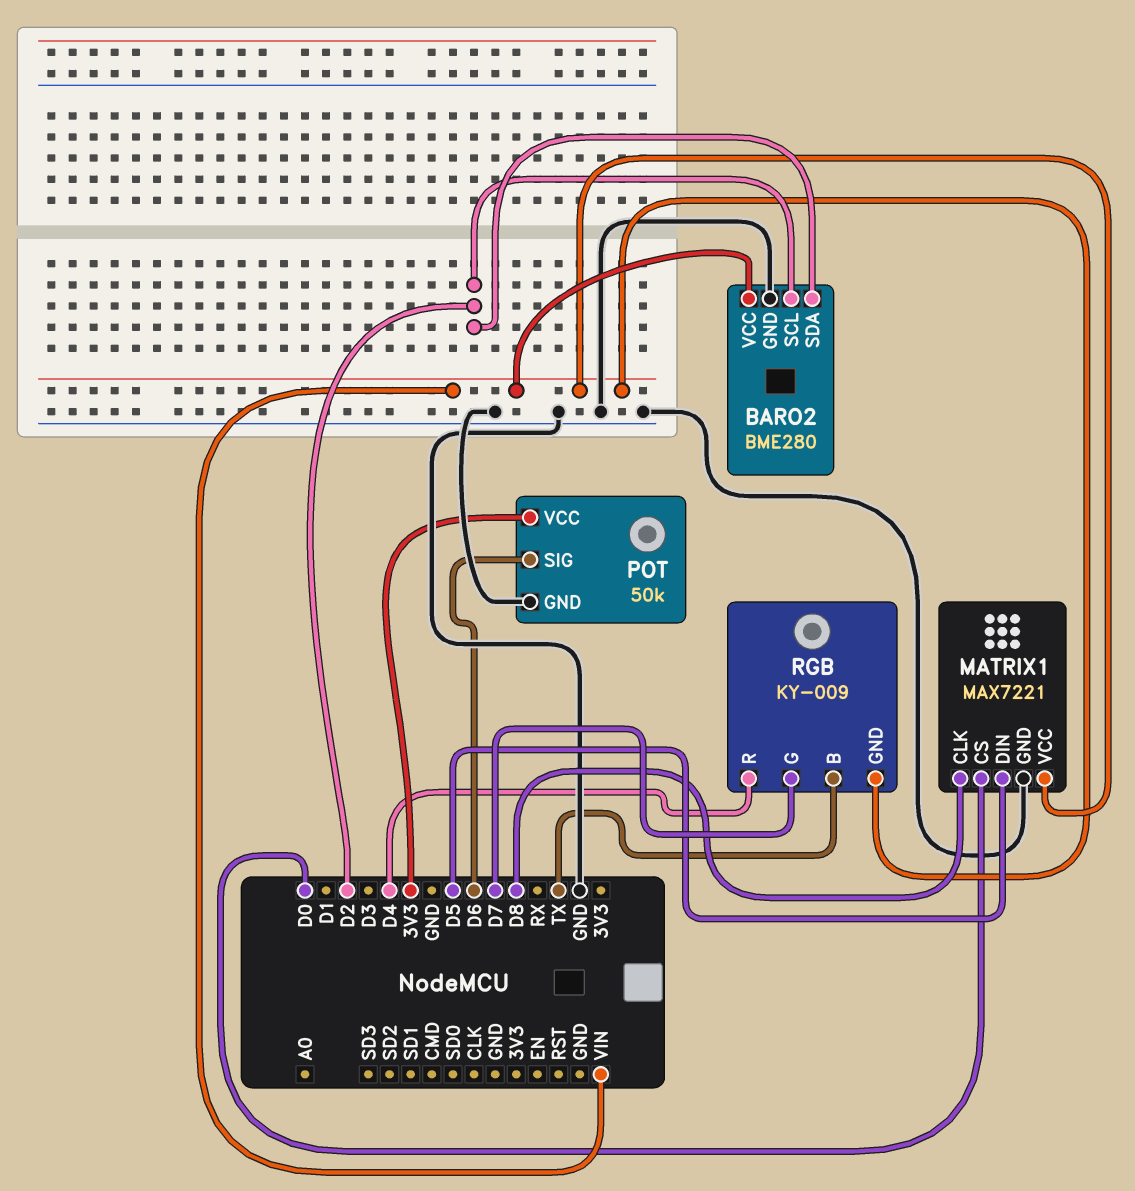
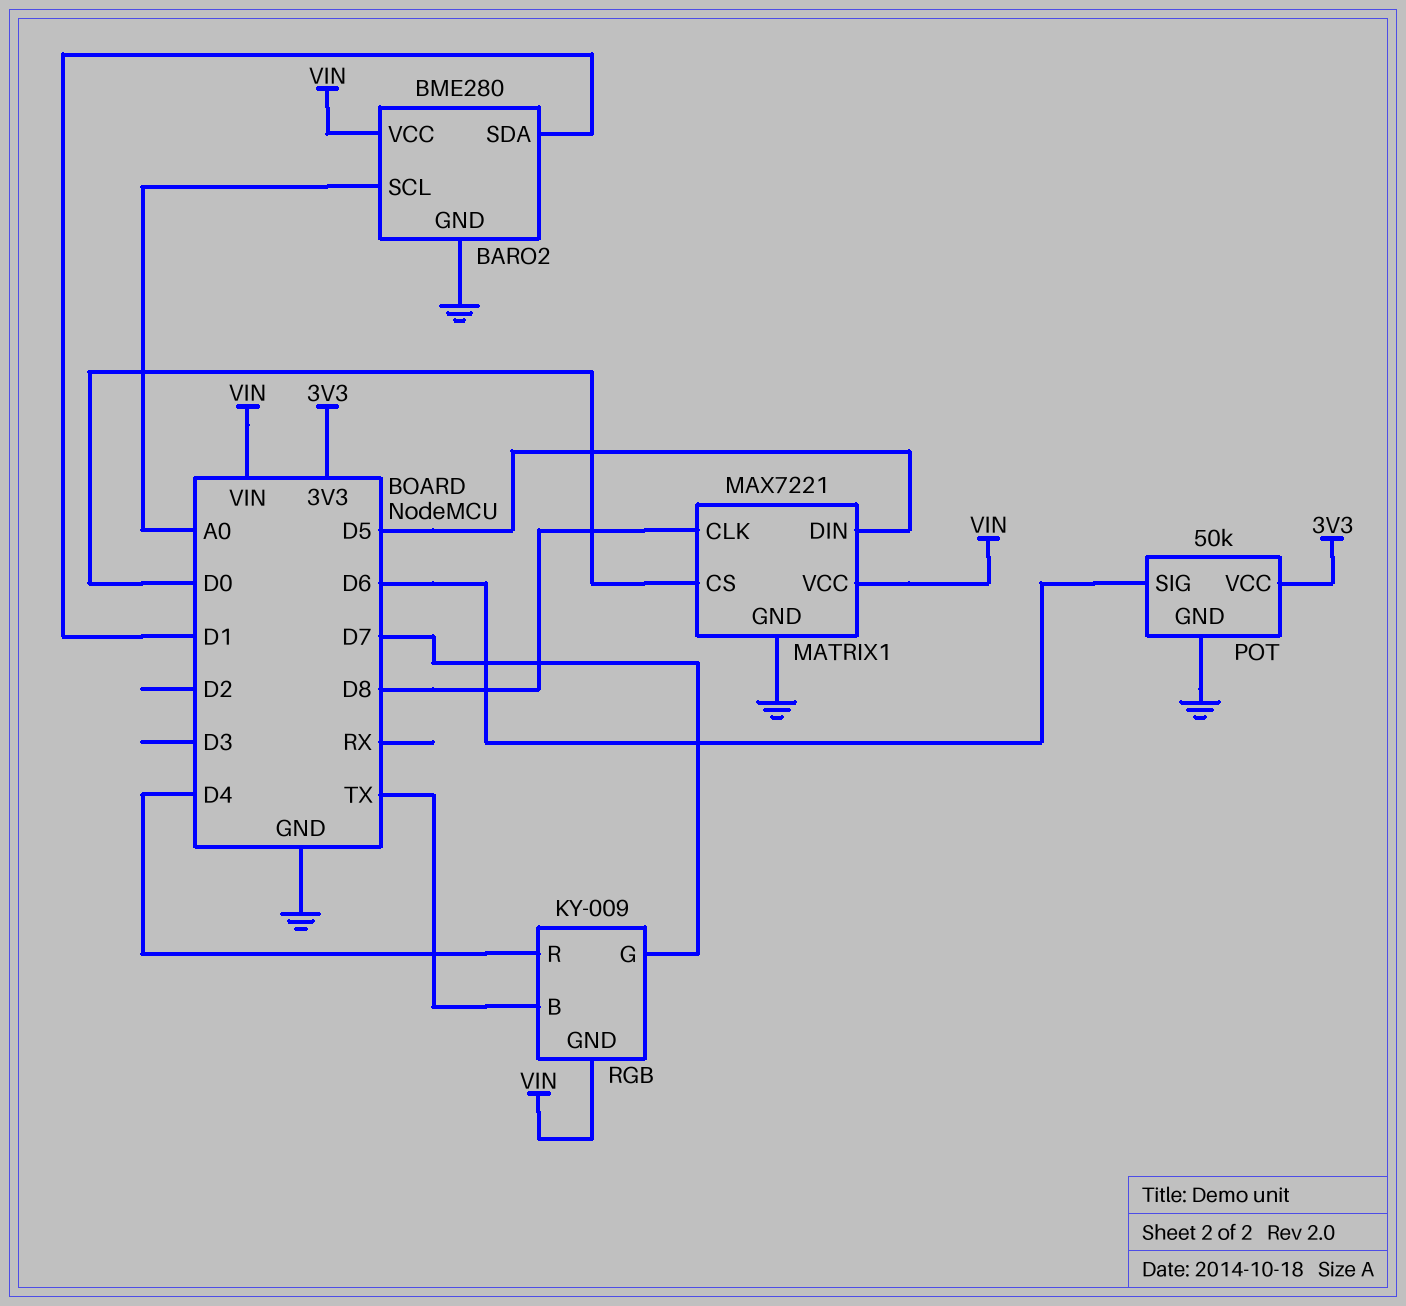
BARO2 pin SCL: D2 -> A0
BARO2 pin SDA: D2 -> D1

